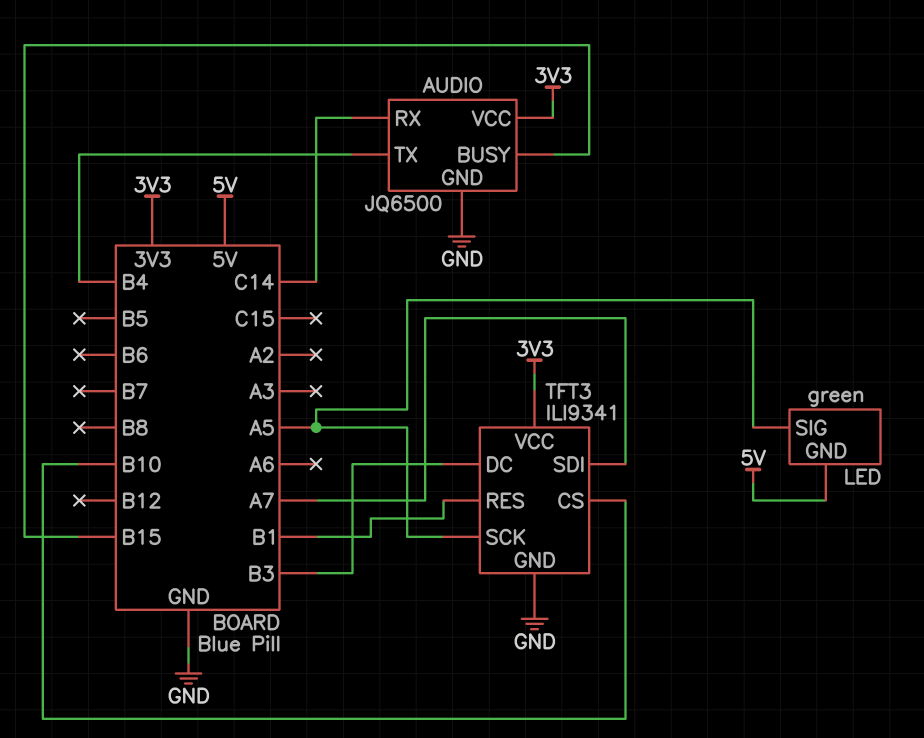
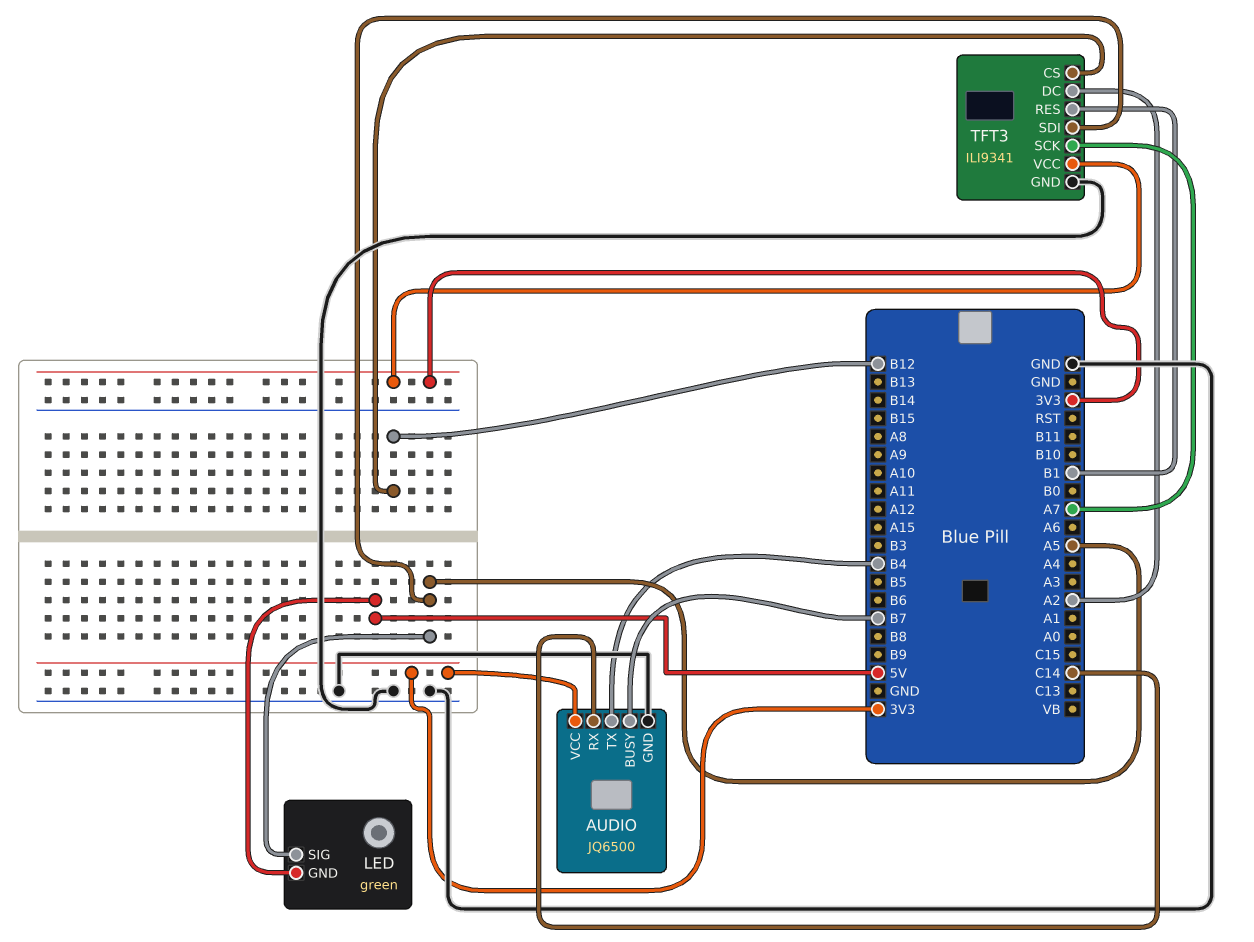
AUDIO pin BUSY: B15 -> B7
TFT3 pin CS: B10 -> B12
TFT3 pin DC: B3 -> A2
TFT3 pin SCK: A5 -> A7
TFT3 pin SDI: A7 -> A5

